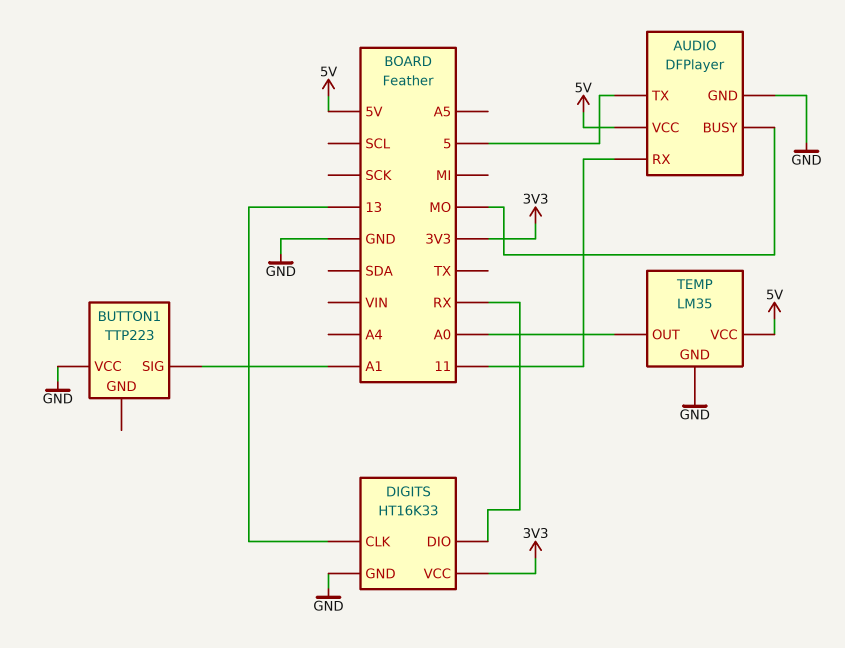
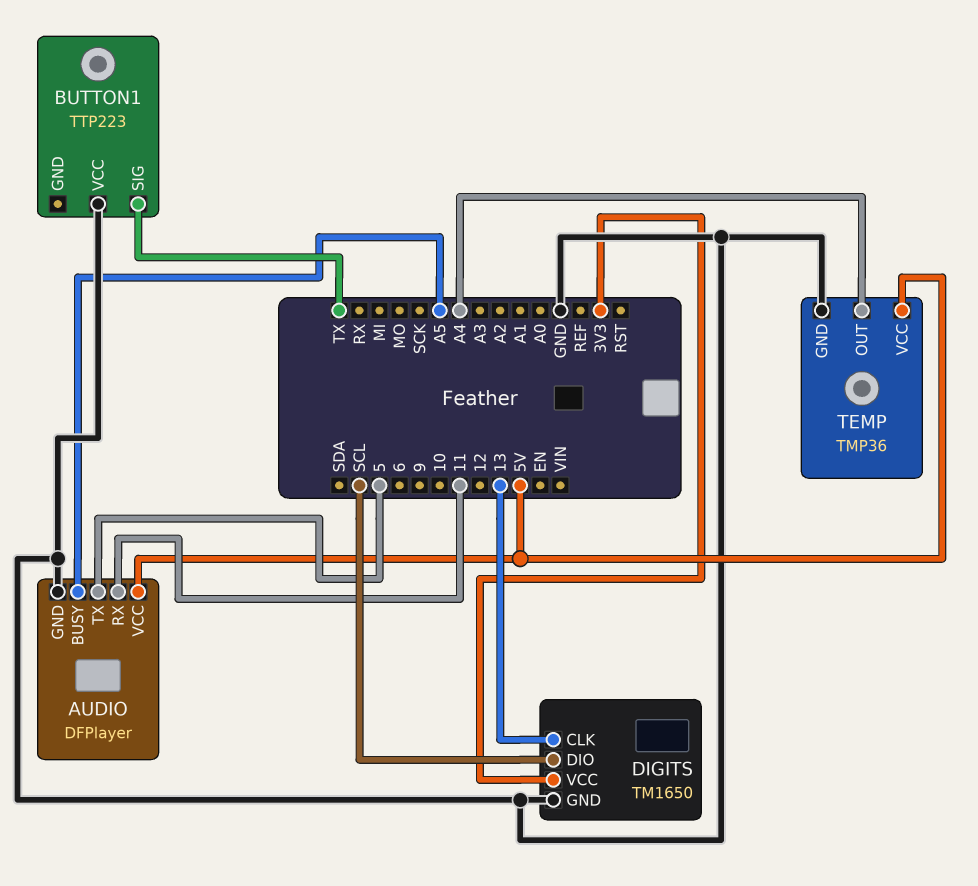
AUDIO pin BUSY: MO -> A5
BUTTON1 pin SIG: A1 -> TX
DIGITS: HT16K33 -> TM1650
DIGITS pin DIO: RX -> SCL
TEMP: LM35 -> TMP36
TEMP pin OUT: A0 -> A4

